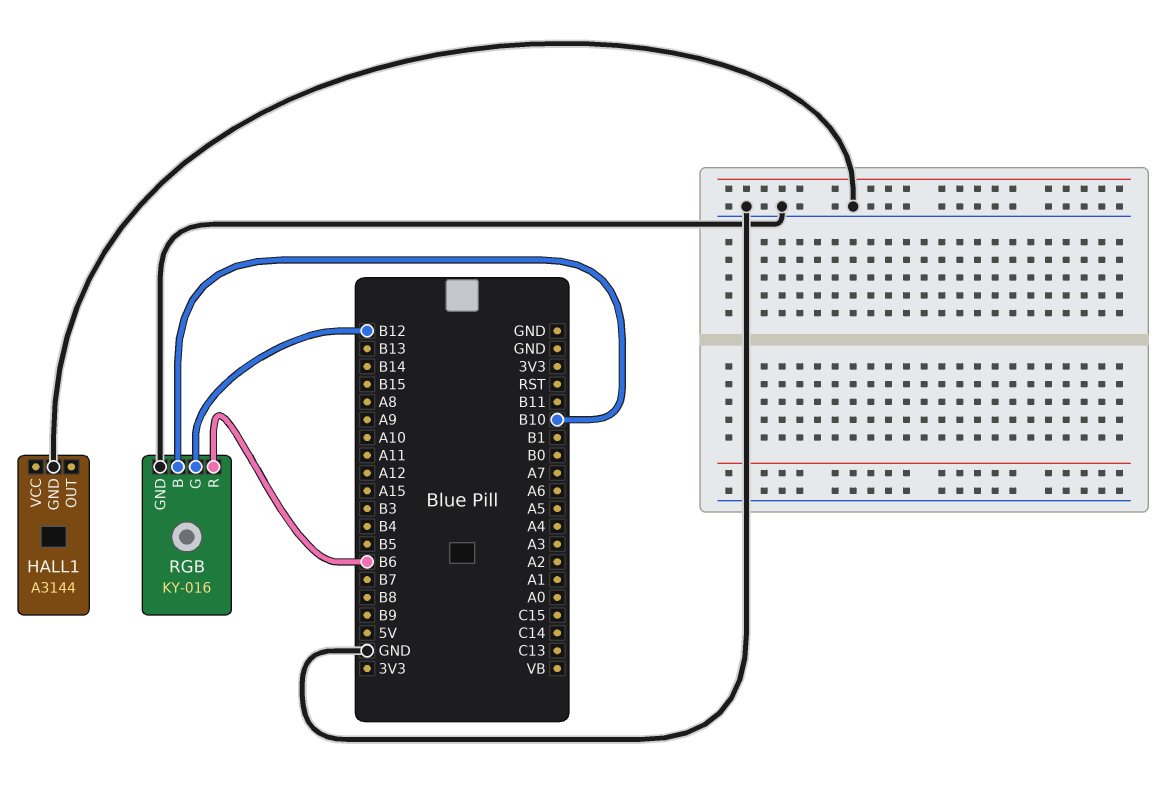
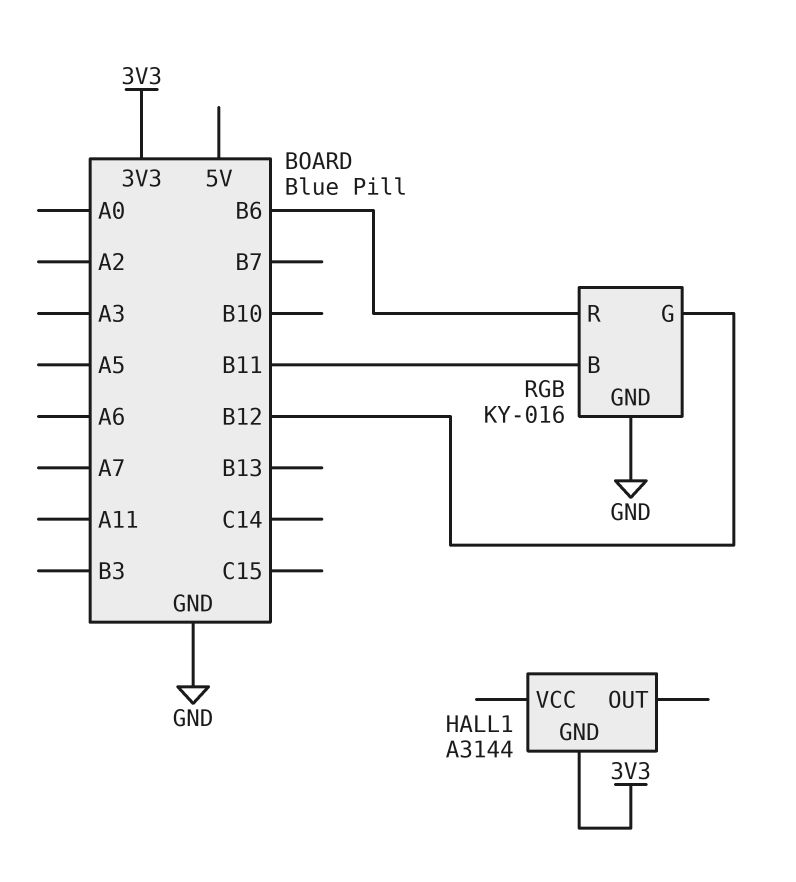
HALL1 pin GND: GND -> 3V3
RGB pin B: B10 -> B11

